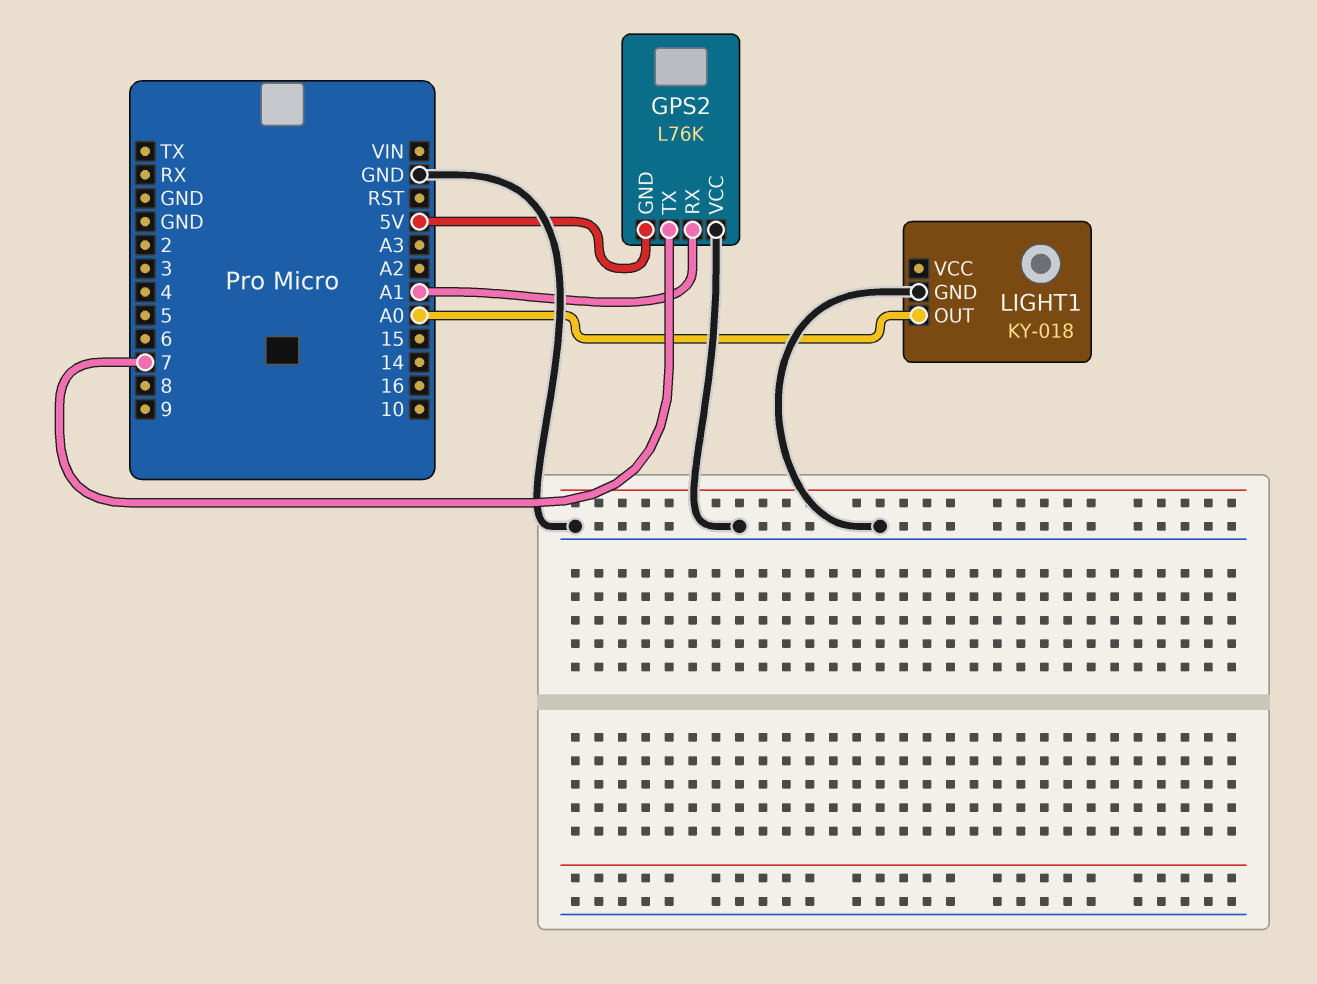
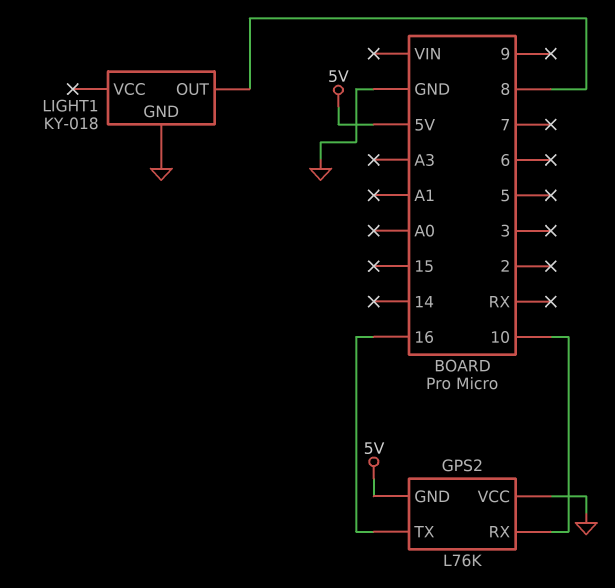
GPS2 pin RX: A1 -> 10
GPS2 pin TX: 7 -> 16
LIGHT1 pin OUT: A0 -> 8

